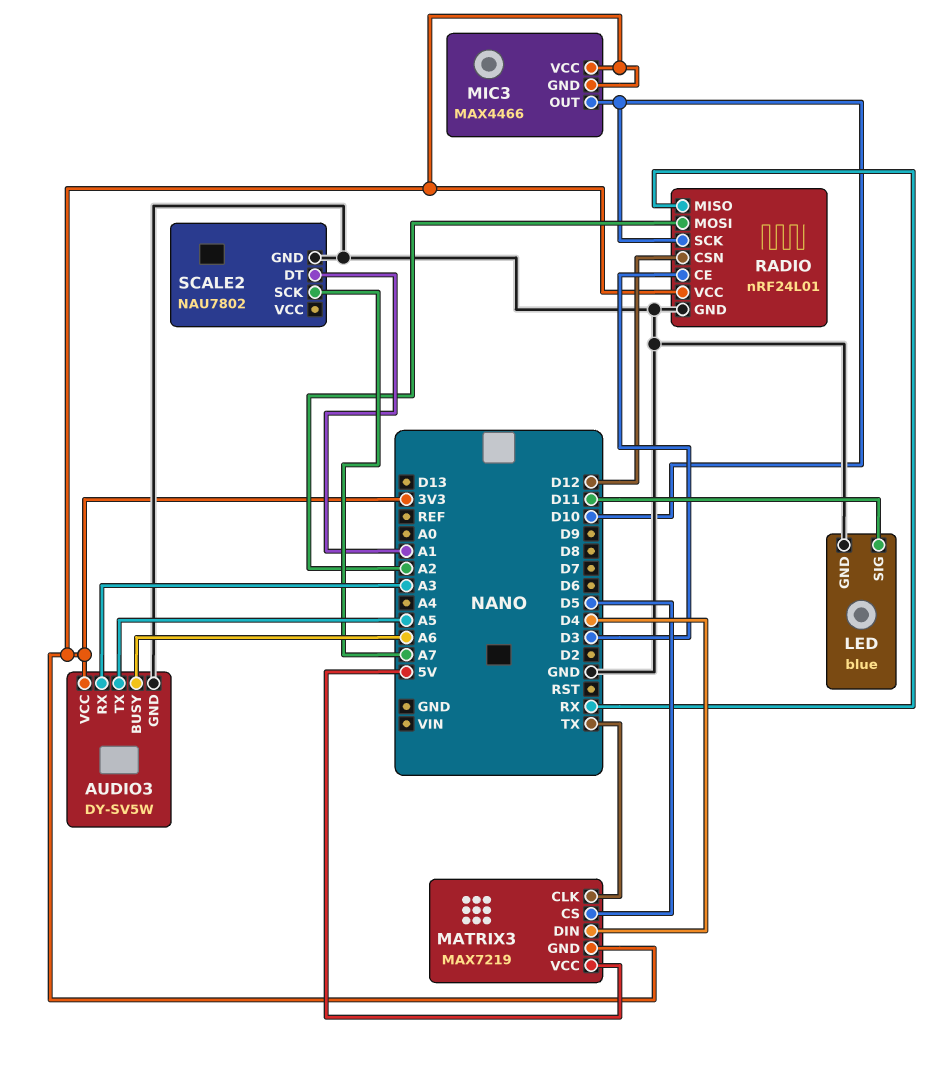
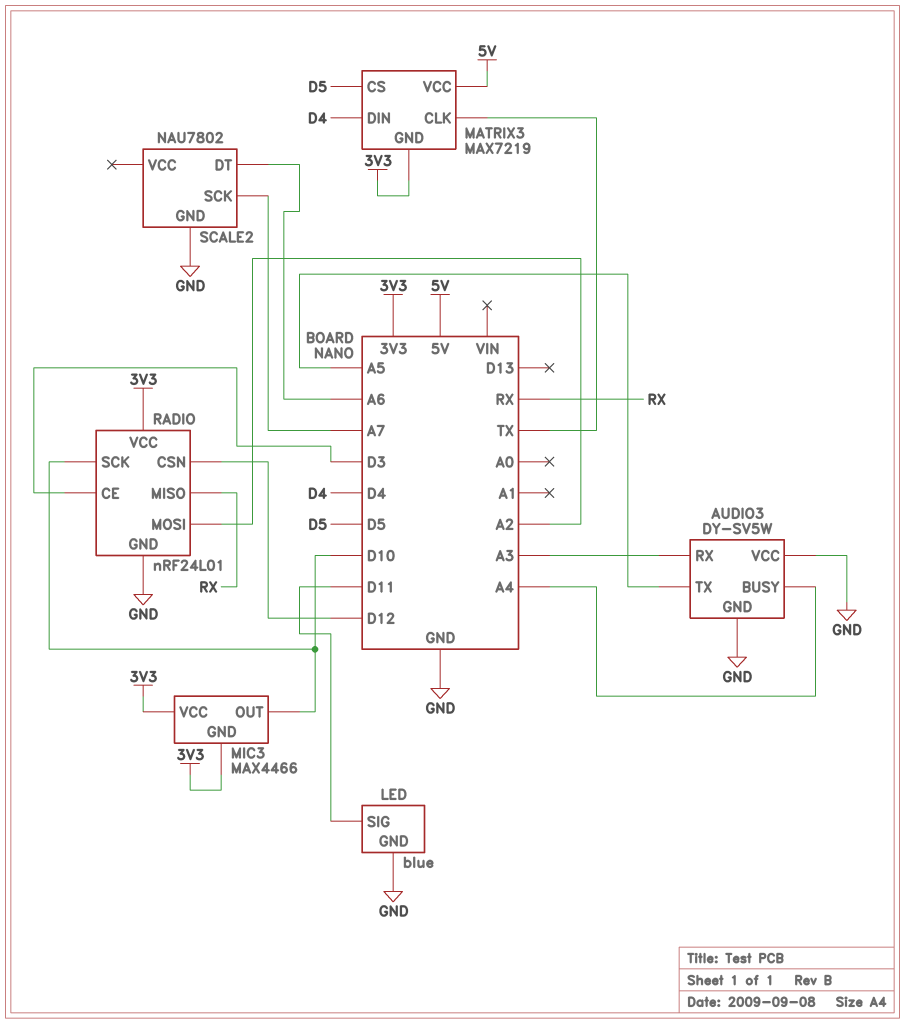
AUDIO3 pin BUSY: A6 -> A4
AUDIO3 pin VCC: 3V3 -> GND
SCALE2 pin DT: A1 -> A6

